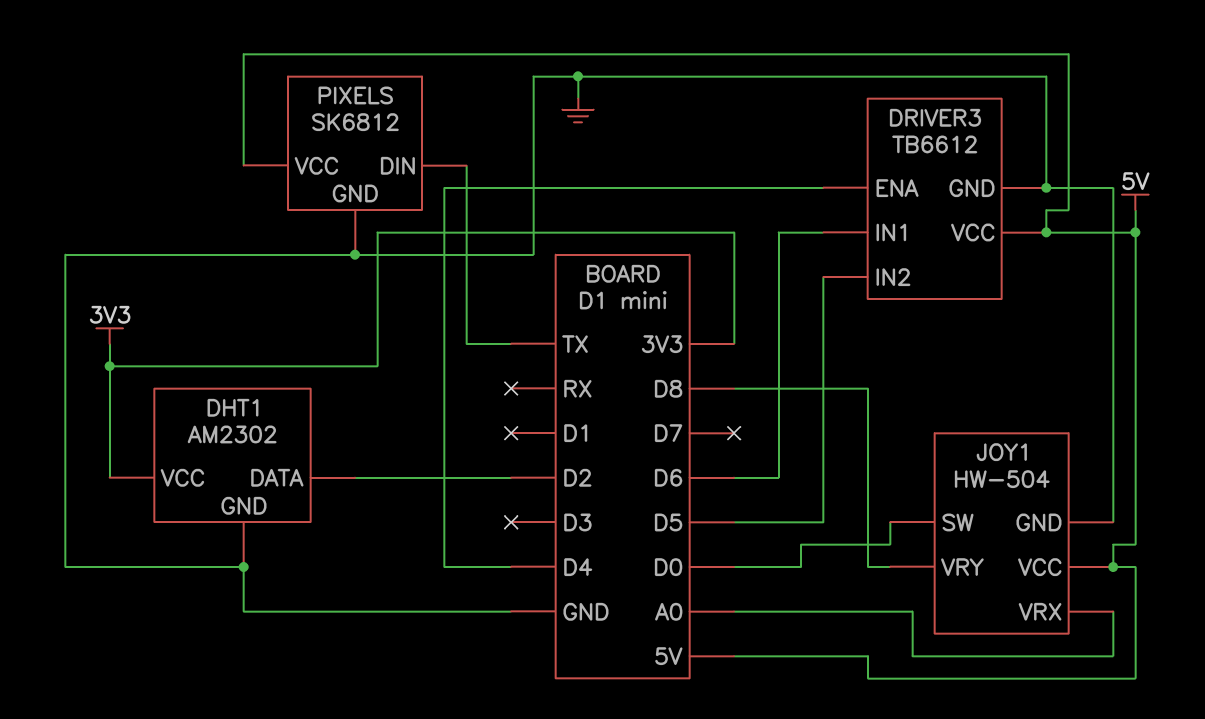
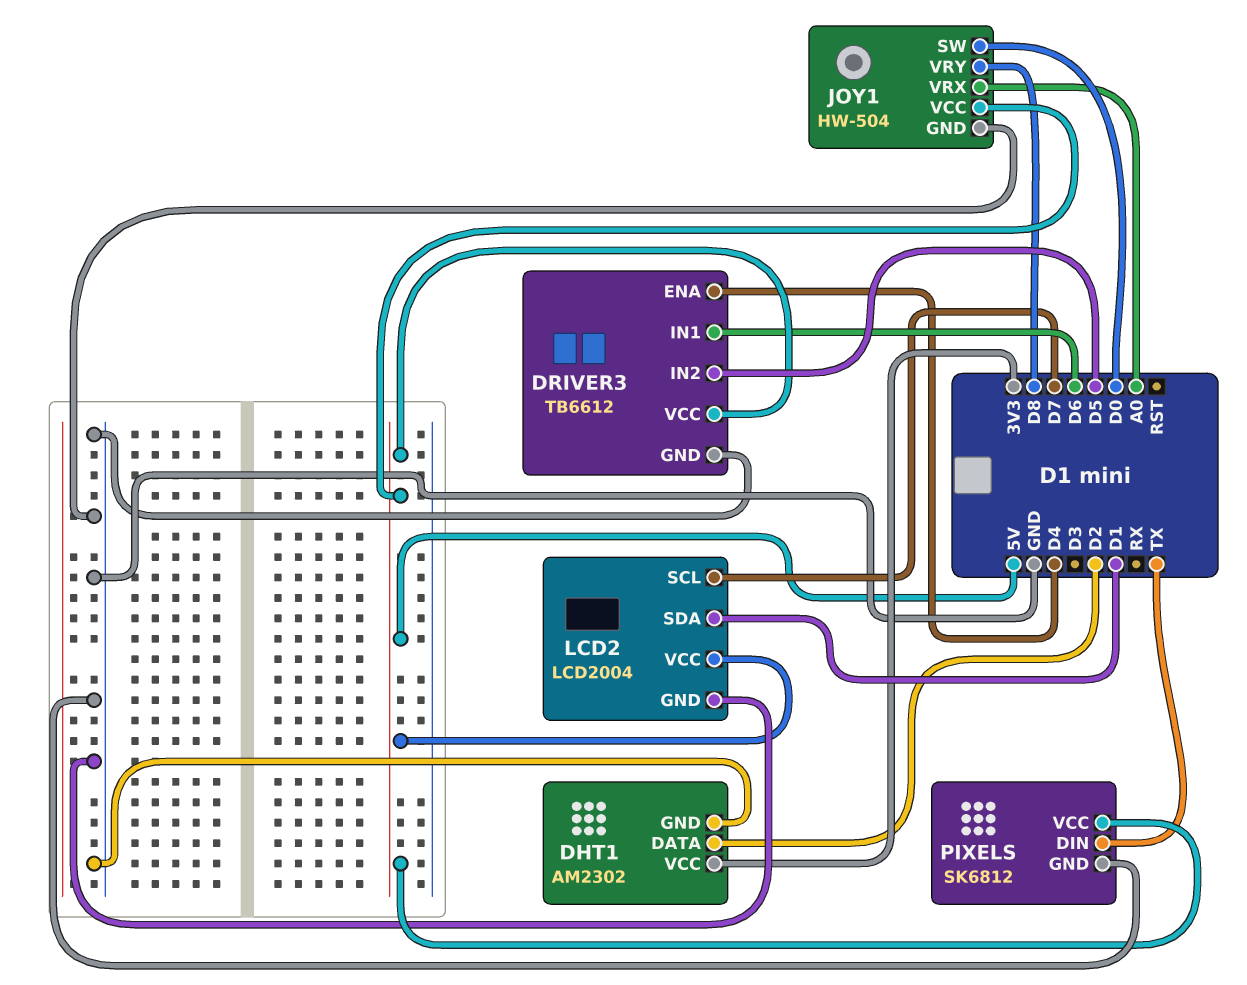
LCD2: none -> LCD2004
LCD2 pin GND: none -> GND
LCD2 pin SCL: none -> D7
LCD2 pin SDA: none -> D1
LCD2 pin VCC: none -> 5V

